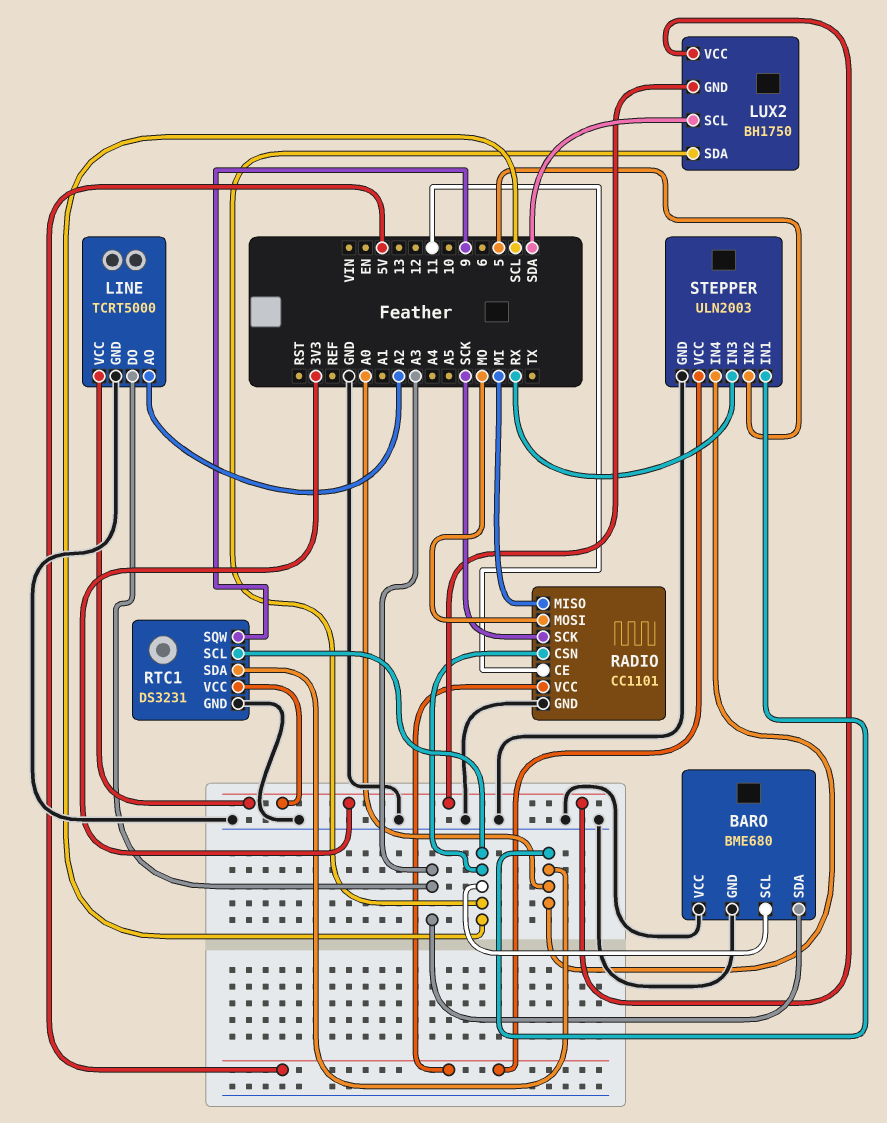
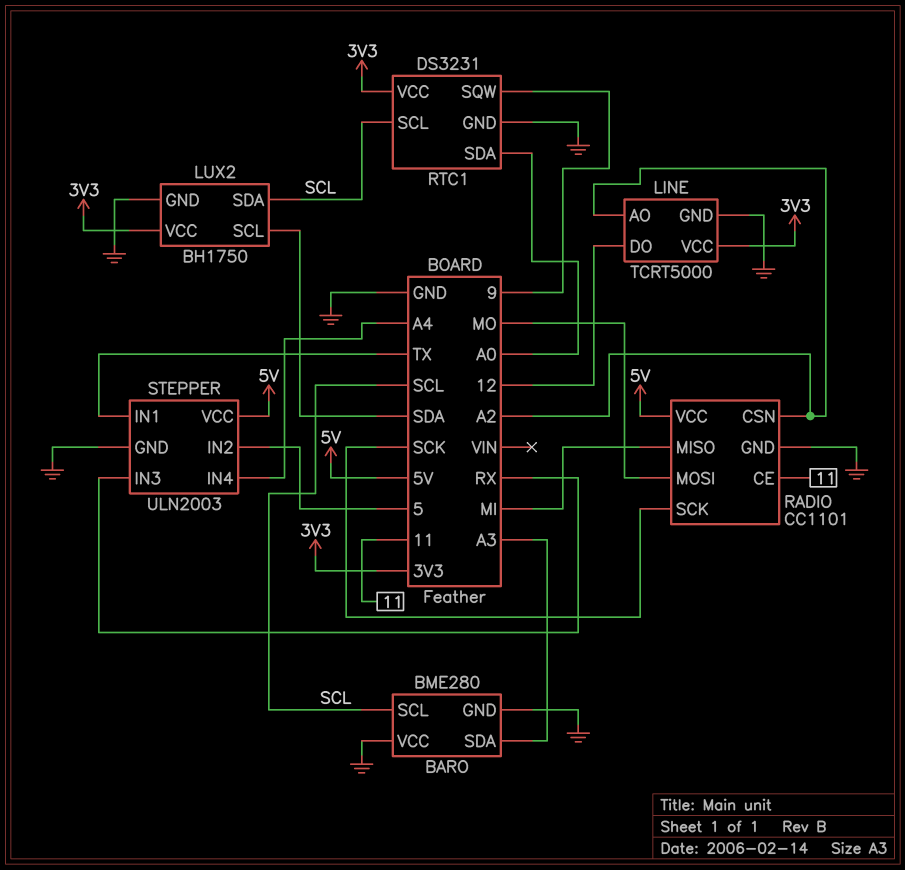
BARO: BME680 -> BME280
LINE pin DO: A3 -> 12
LUX2 pin GND: 3V3 -> GND
RADIO pin CSN: SCL -> A2
STEPPER pin IN1: A0 -> TX
STEPPER pin IN4: A0 -> A4

